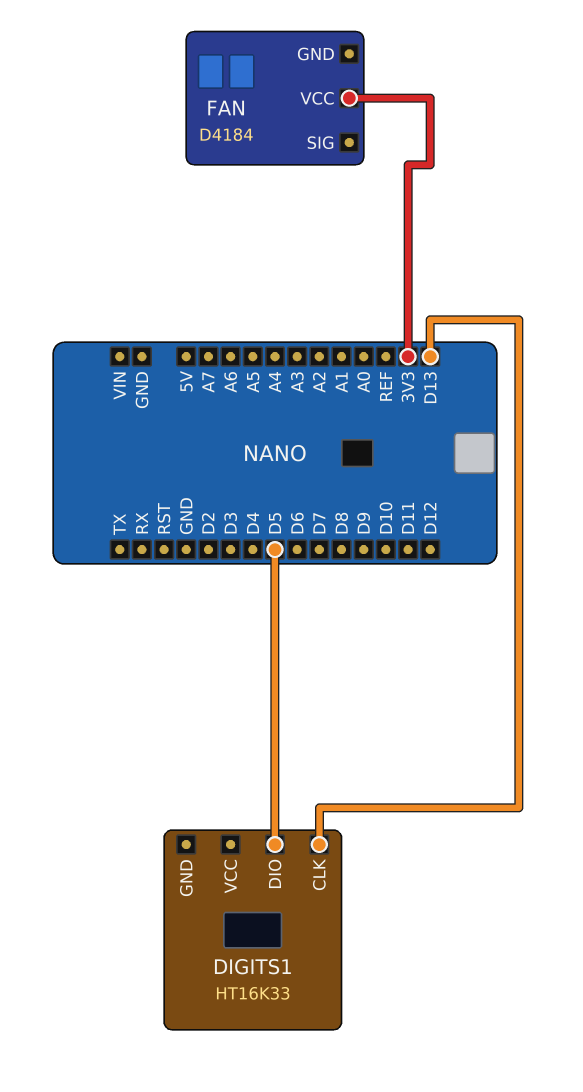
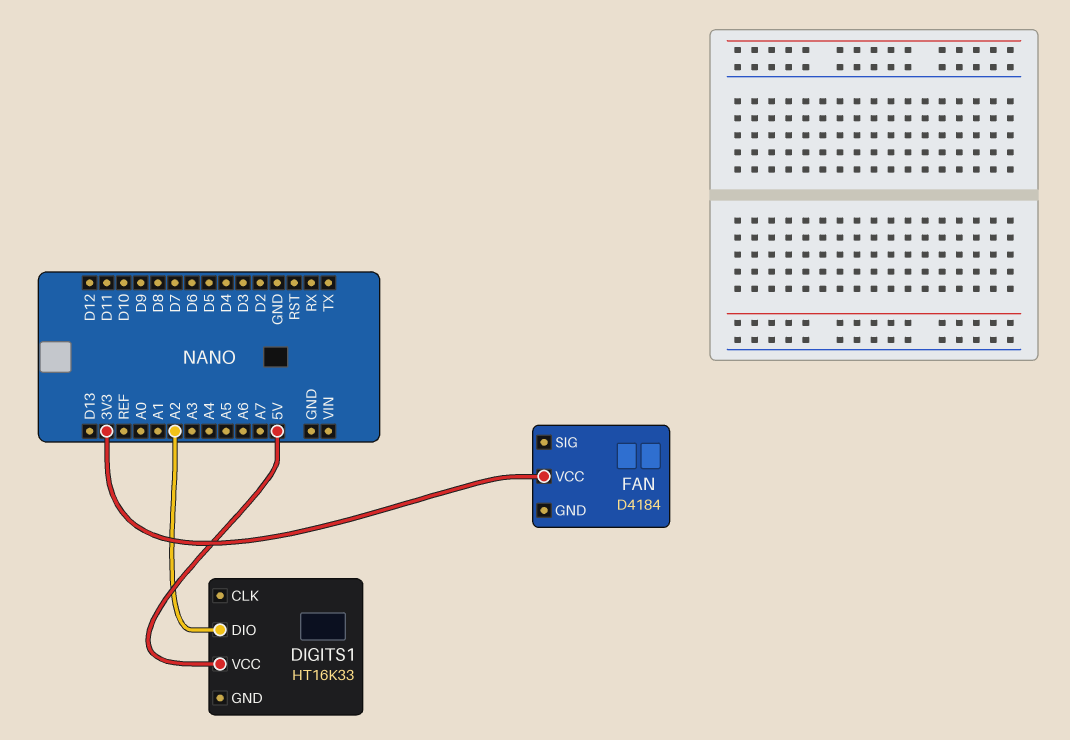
DIGITS1 pin CLK: D13 -> none
DIGITS1 pin DIO: D5 -> A2
DIGITS1 pin VCC: none -> 5V

